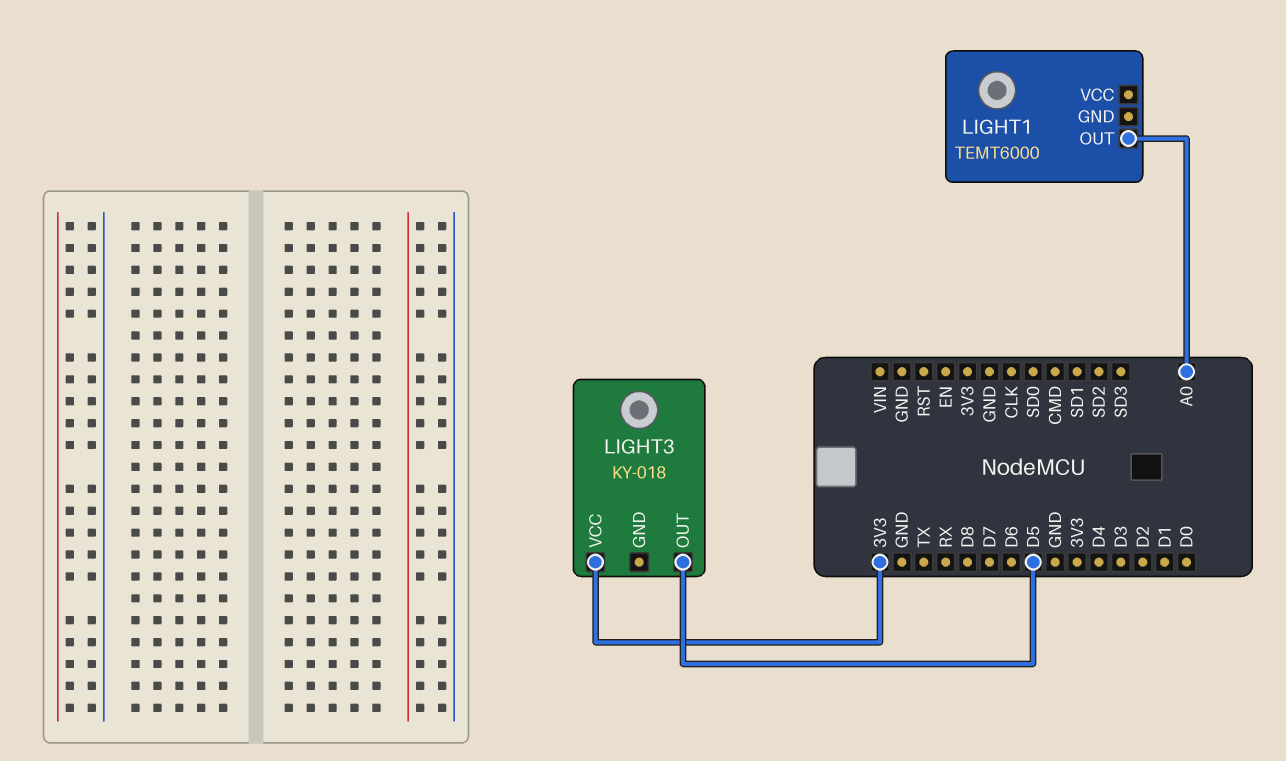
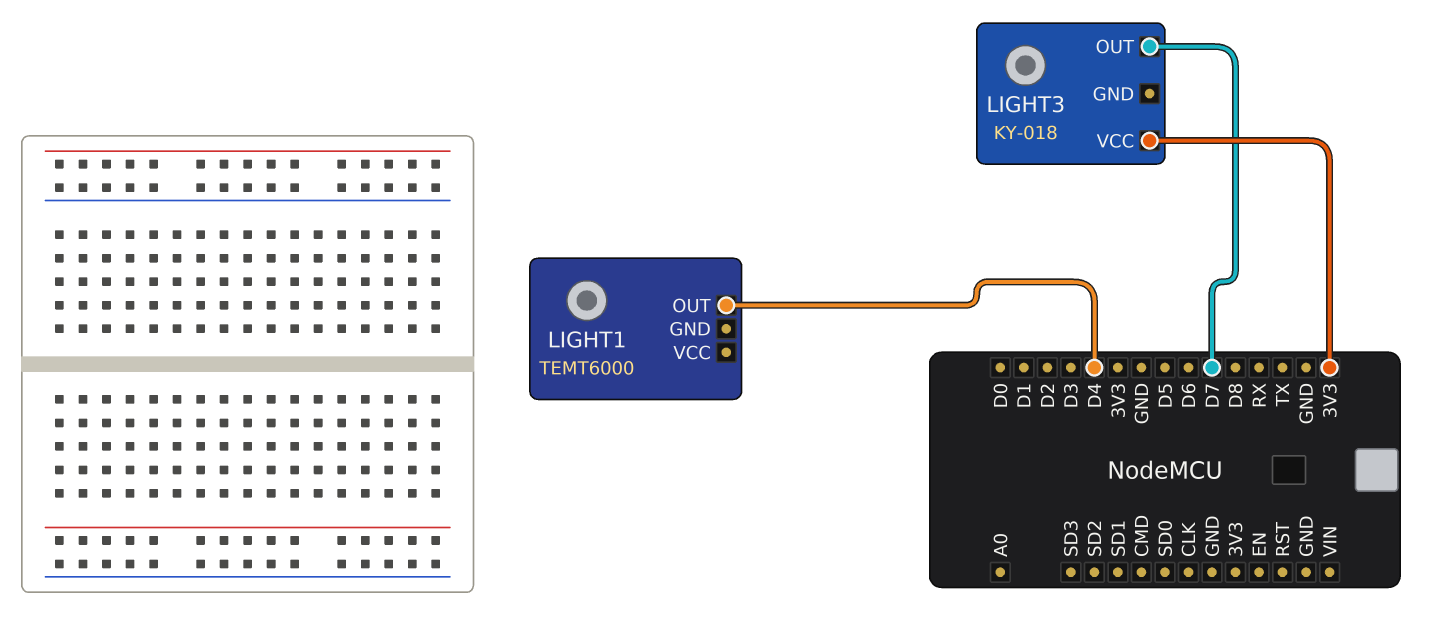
LIGHT1 pin OUT: A0 -> D4
LIGHT3 pin OUT: D5 -> D7

